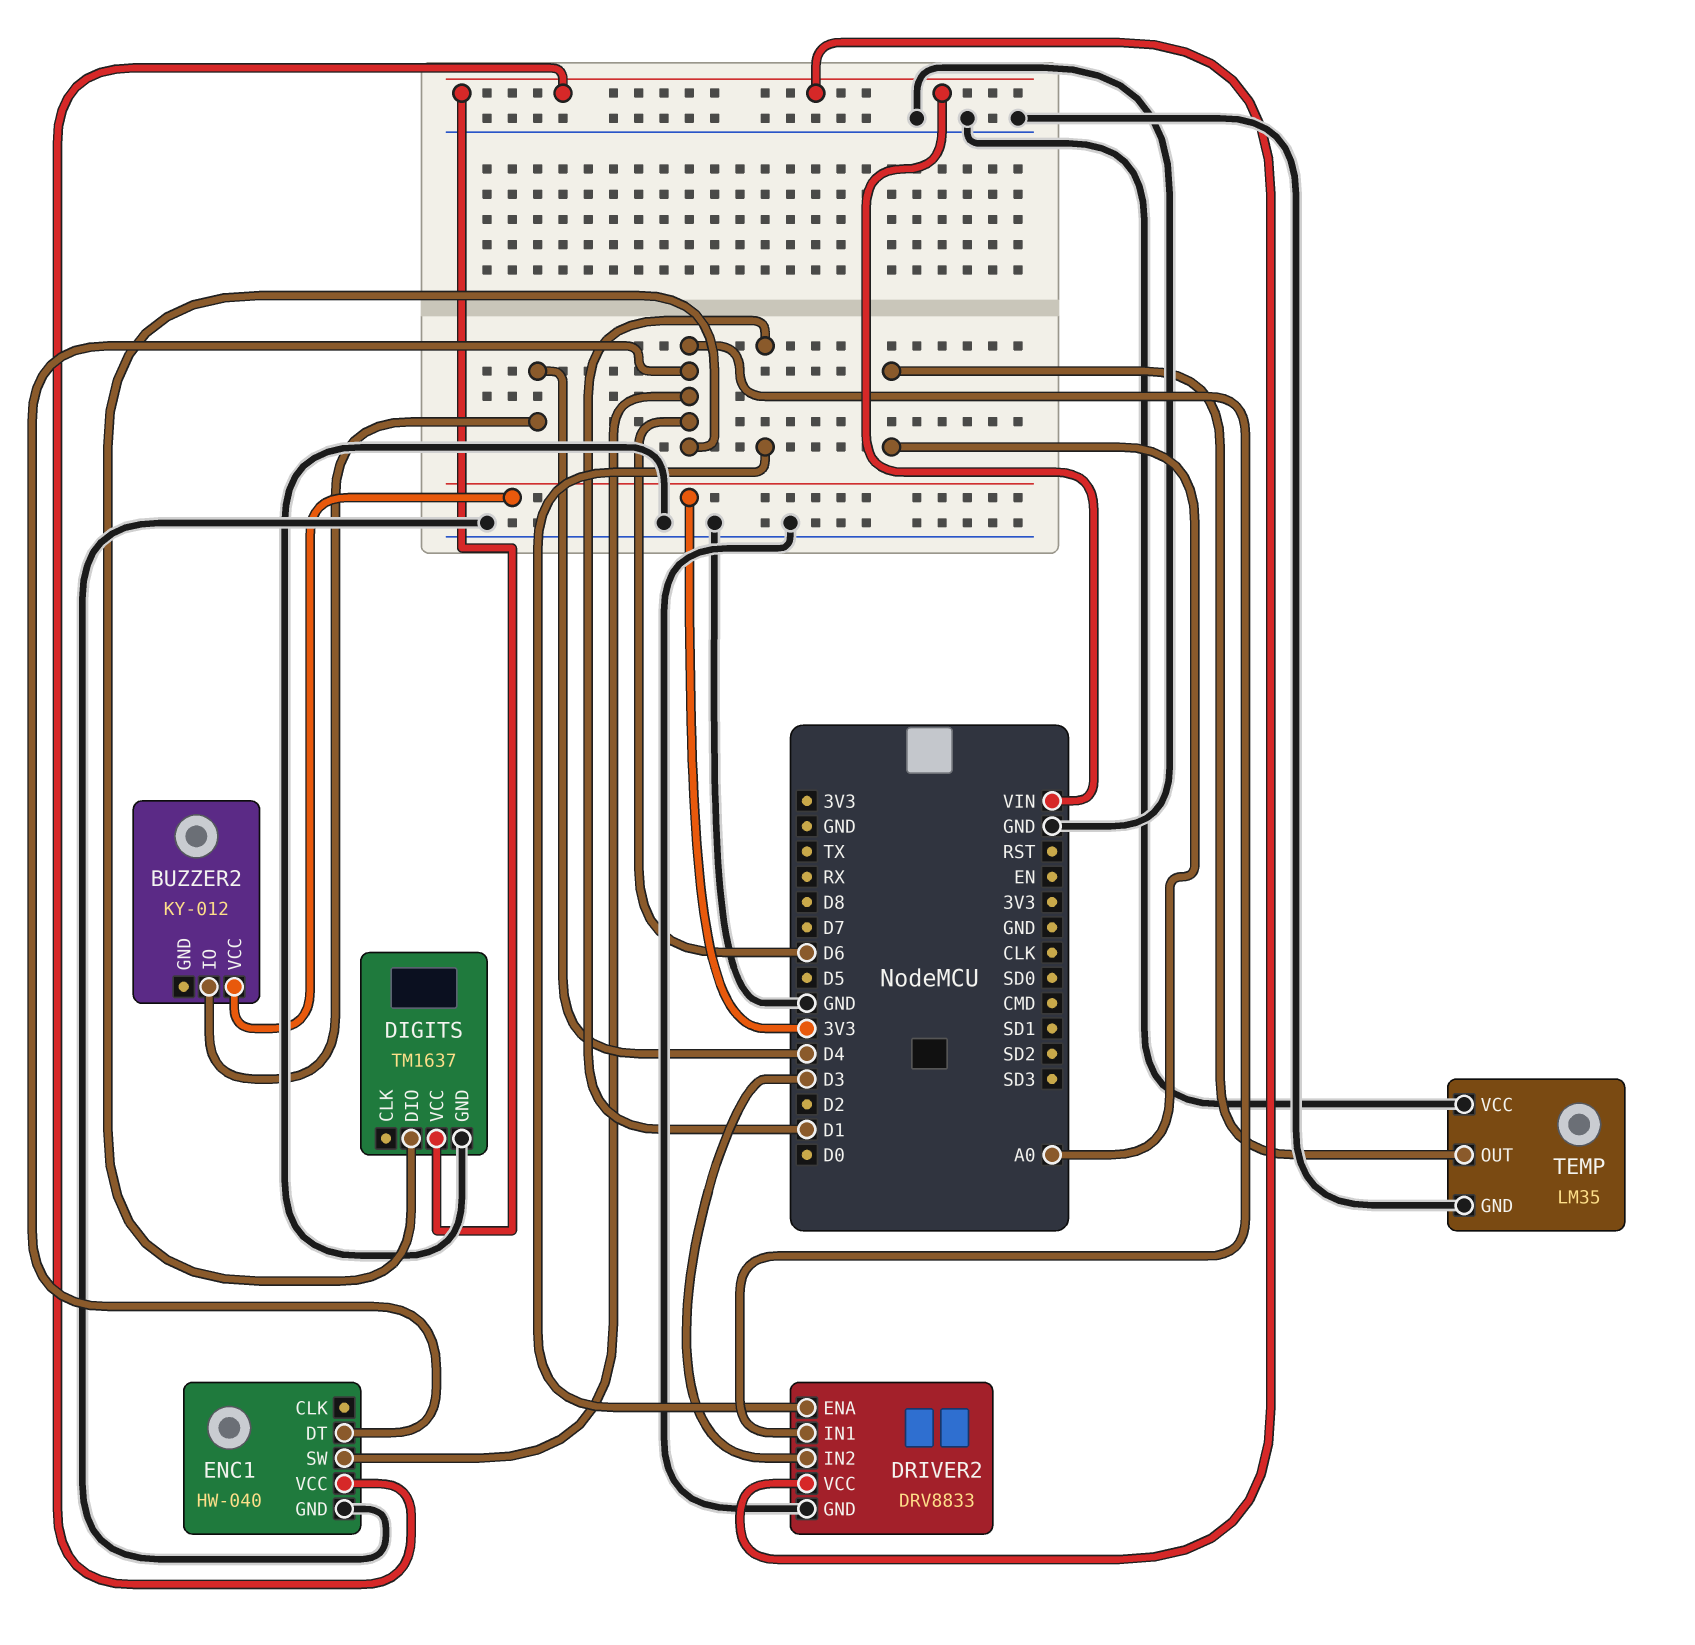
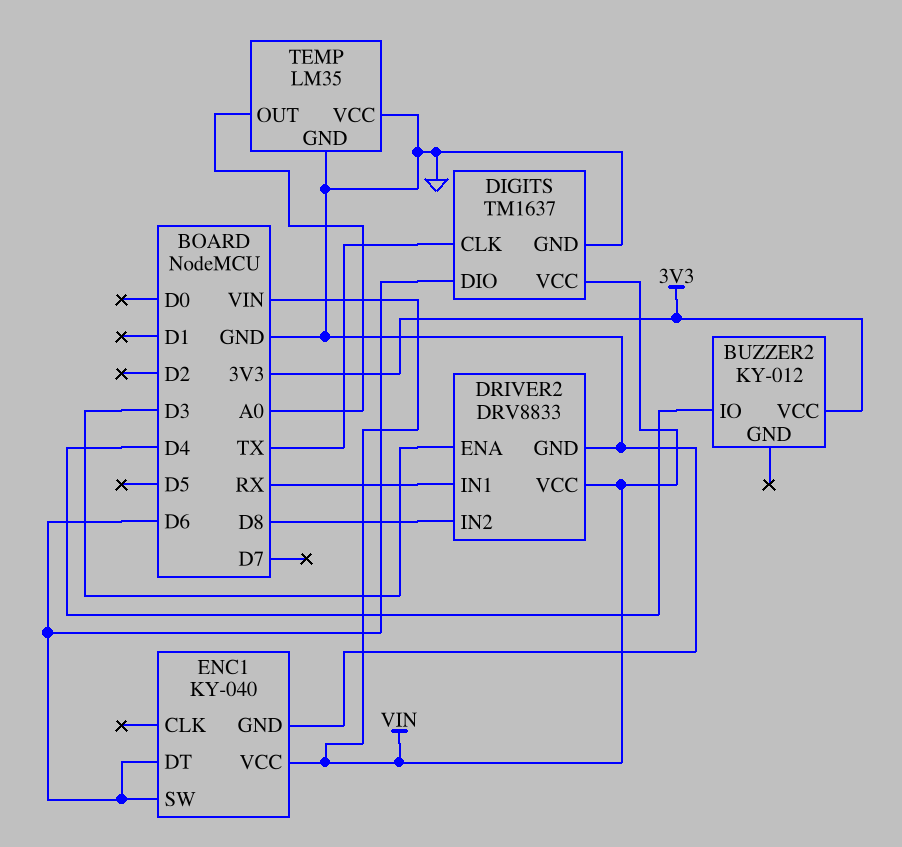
DIGITS pin CLK: none -> TX
DRIVER2 pin ENA: D1 -> D3
DRIVER2 pin IN1: D6 -> RX
DRIVER2 pin IN2: D3 -> D8
ENC1: HW-040 -> KY-040

